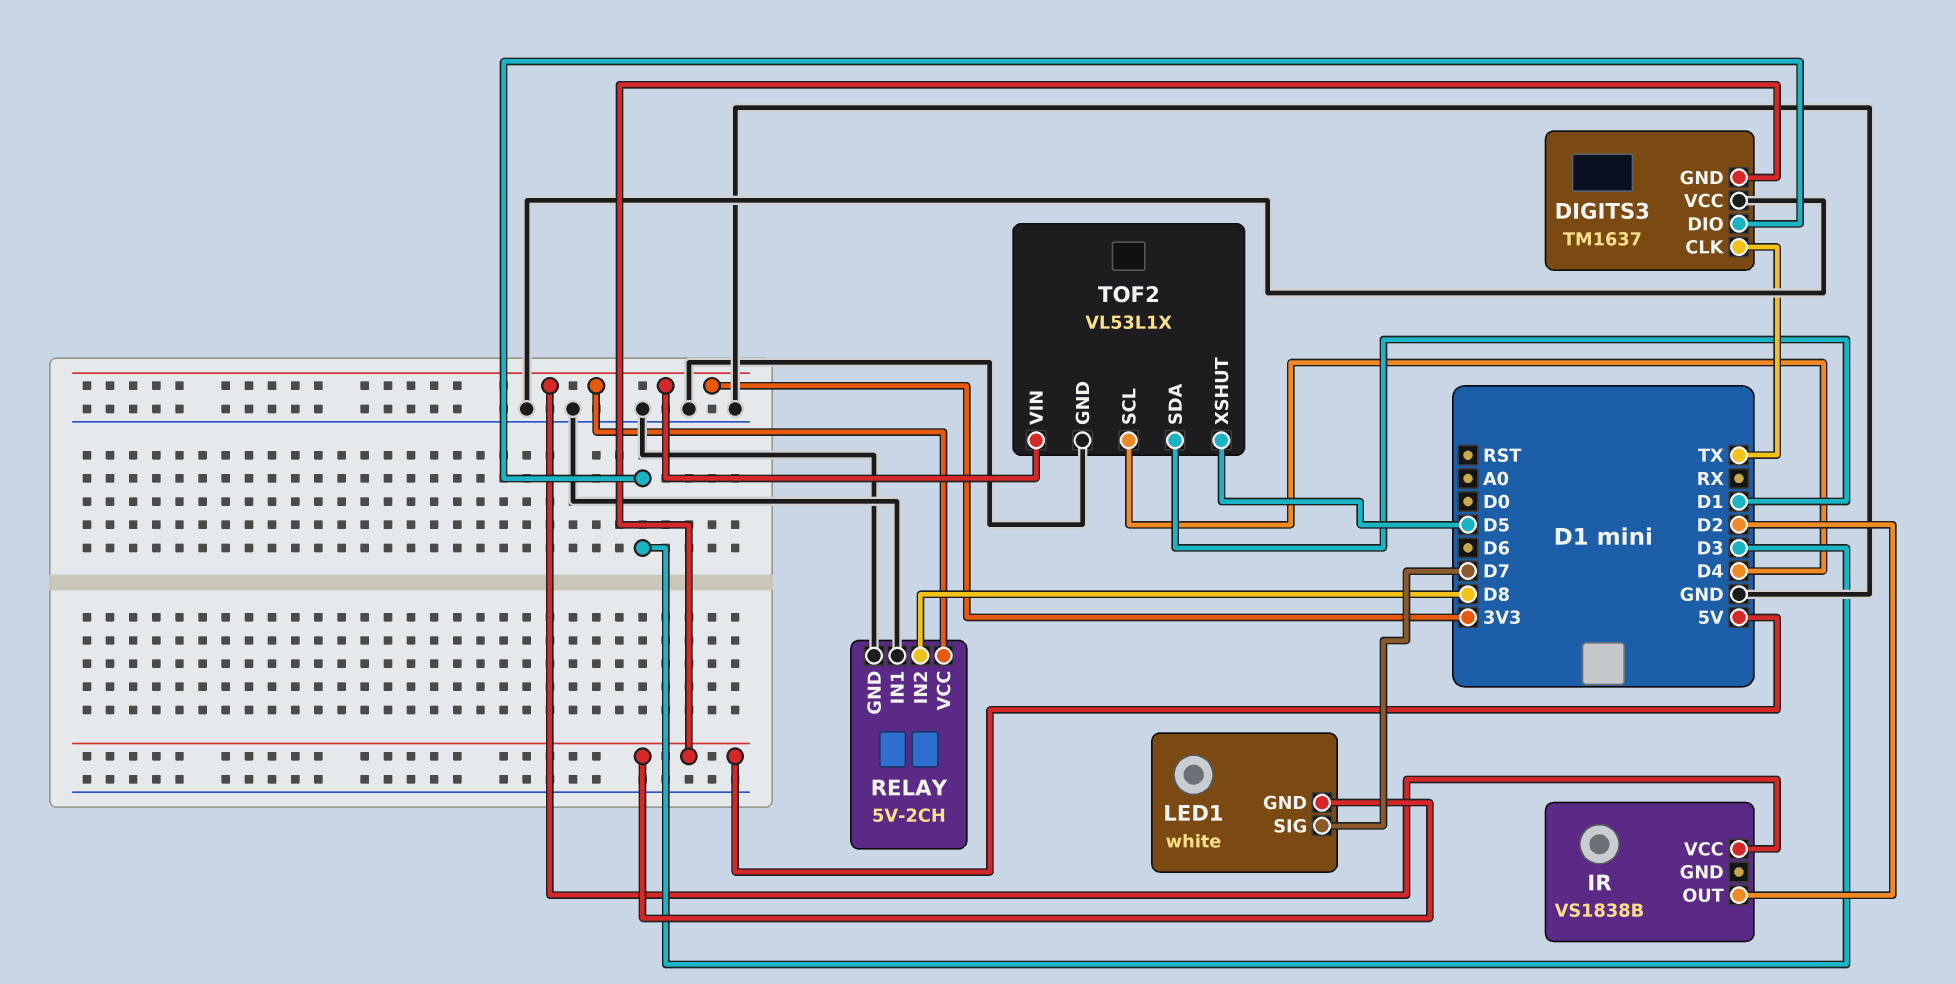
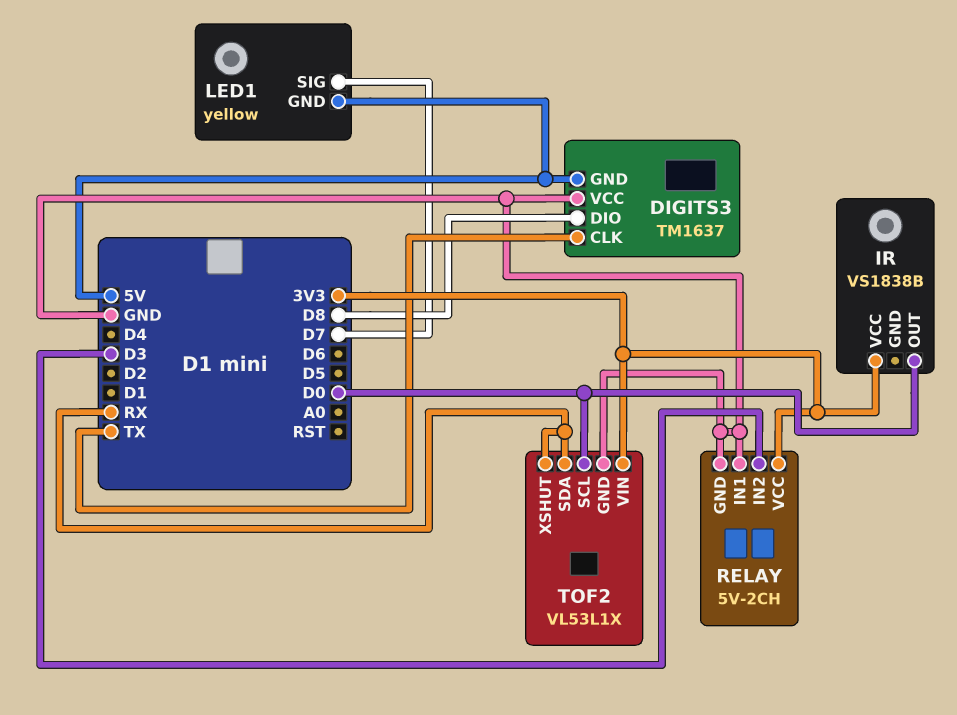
DIGITS3 pin DIO: D3 -> D8
IR pin OUT: D2 -> D0
LED1: white -> yellow
RELAY pin IN2: D8 -> D3
TOF2 pin SCL: D4 -> D0
TOF2 pin SDA: D1 -> RX
TOF2 pin XSHUT: D5 -> RX

